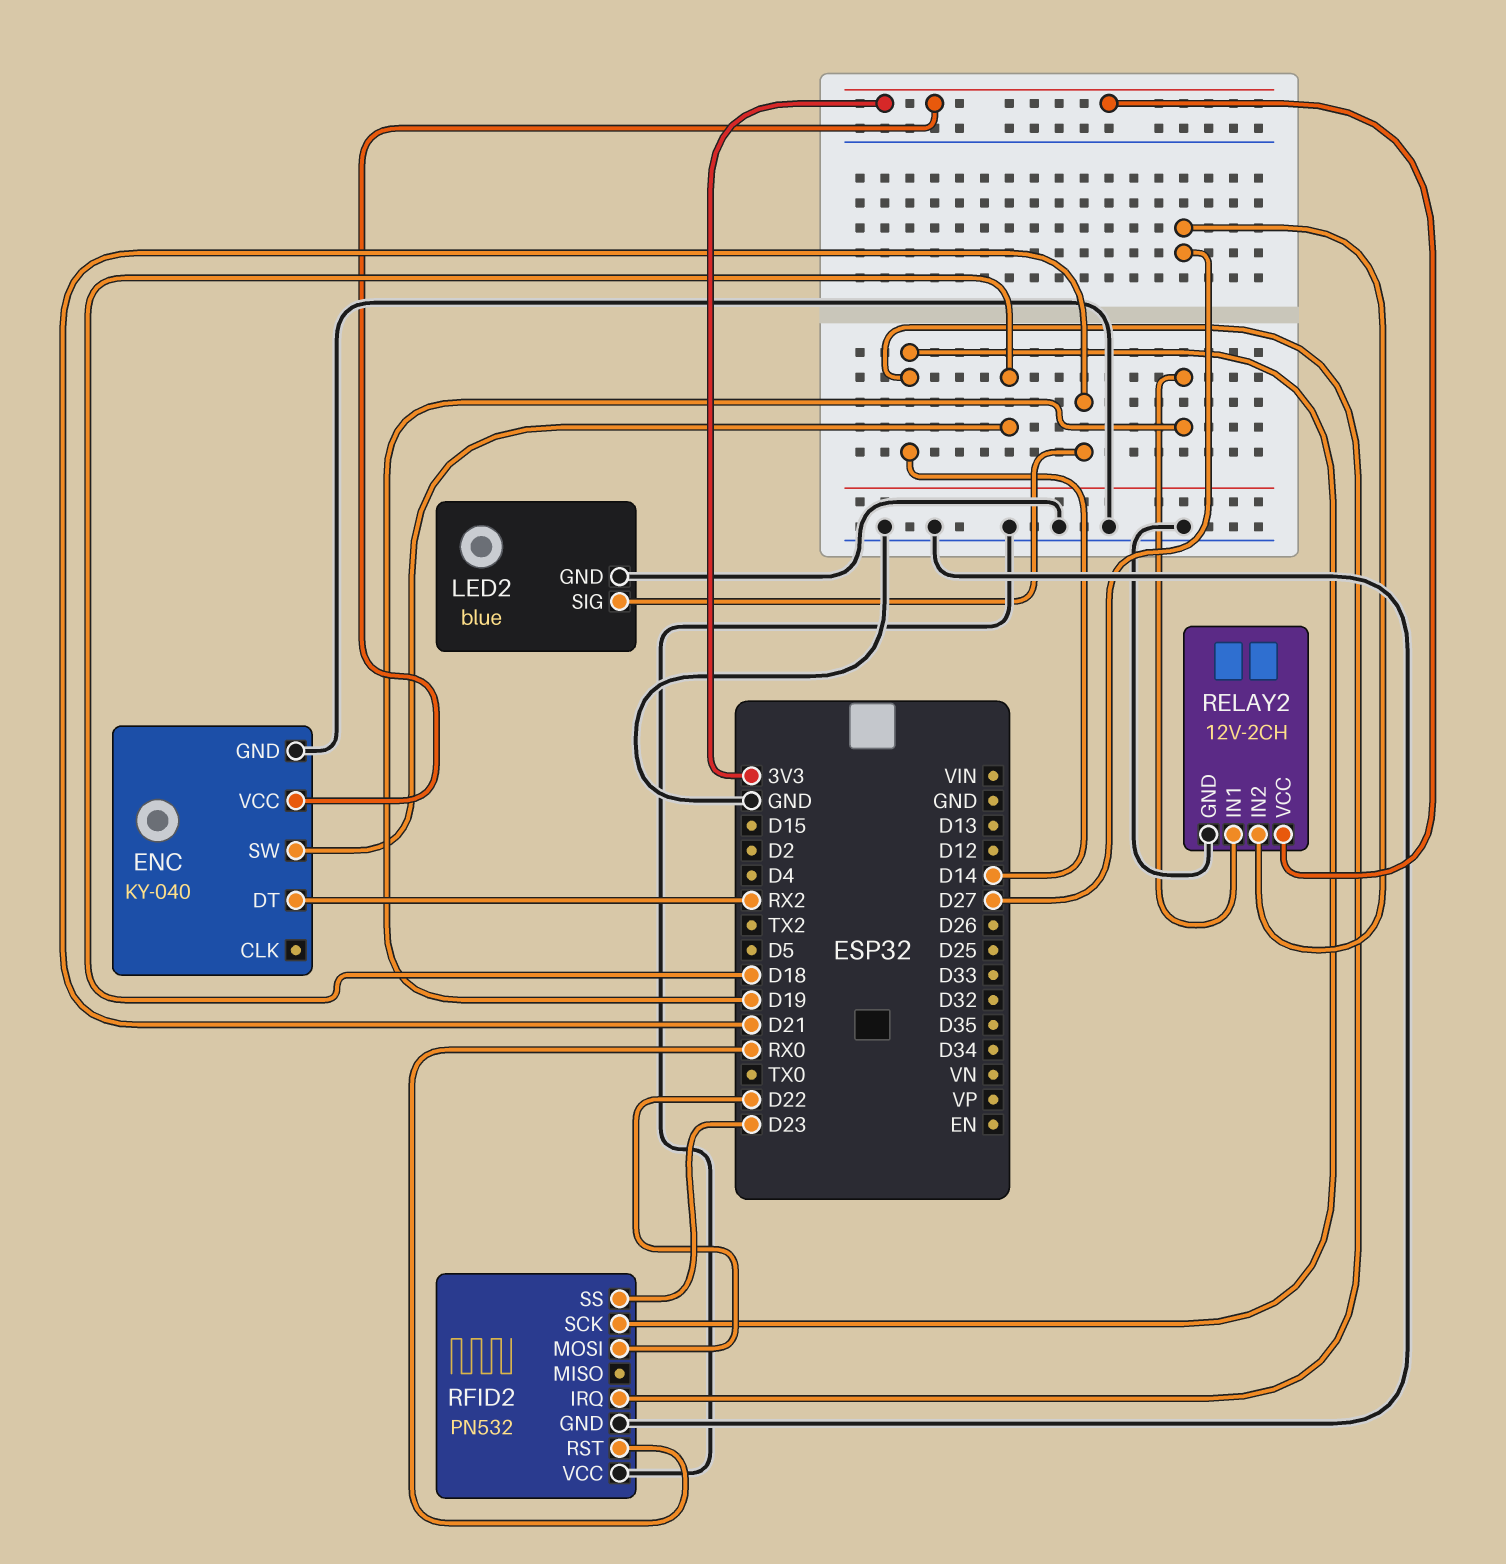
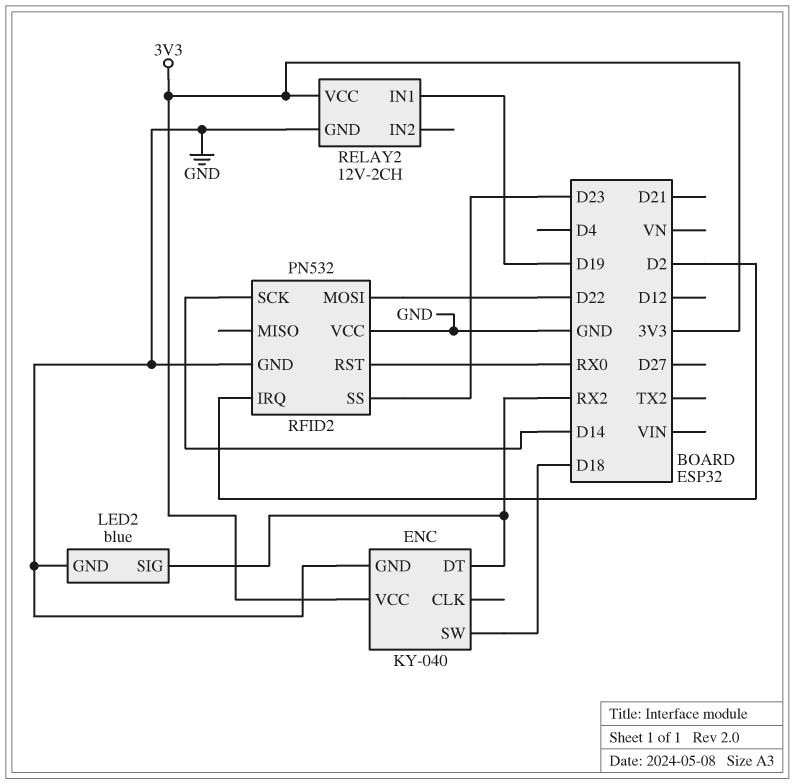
LED2 pin SIG: D21 -> RX2
RELAY2 pin IN2: D27 -> none
RFID2 pin IRQ: D14 -> D2

